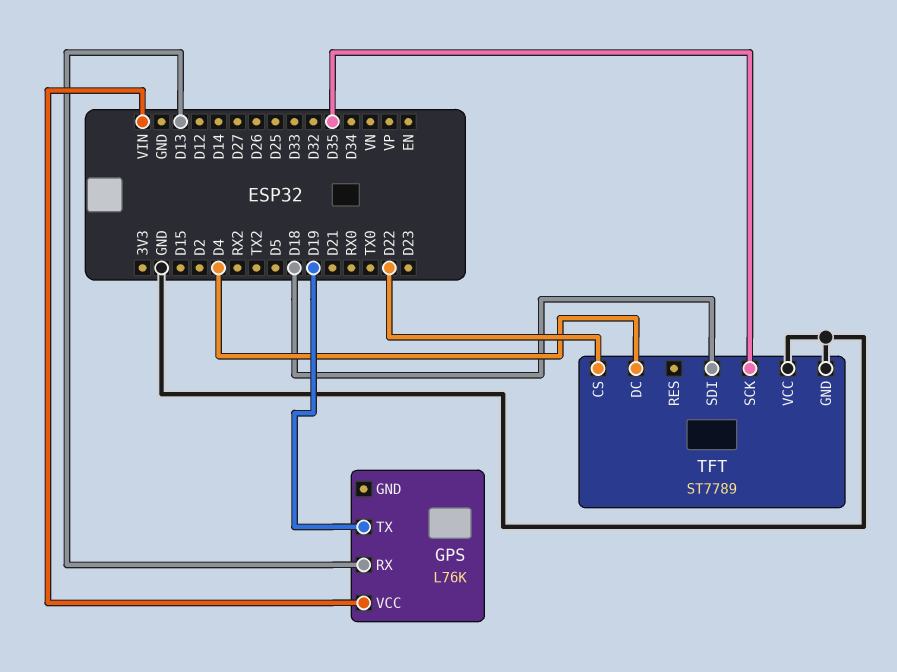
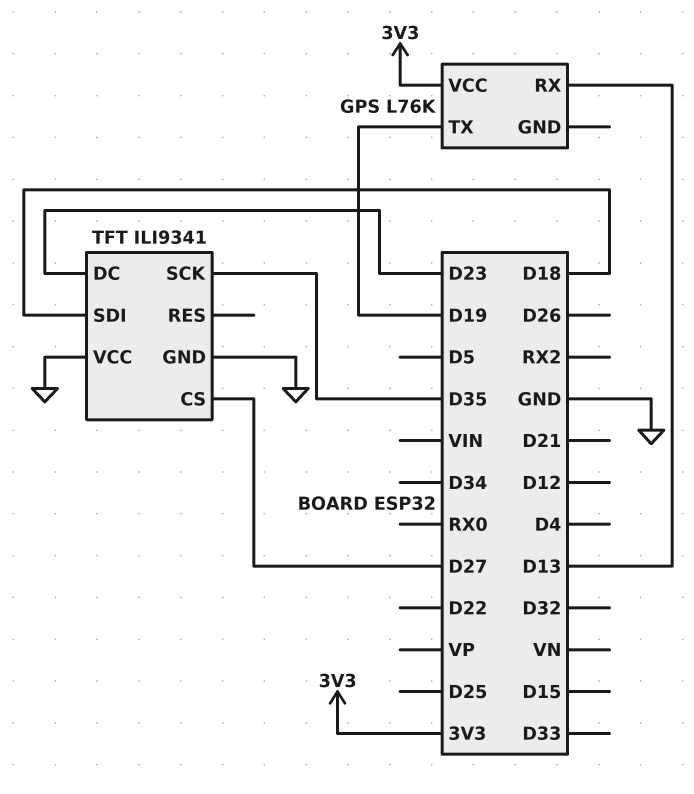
GPS pin VCC: VIN -> 3V3
TFT: ST7789 -> ILI9341
TFT pin CS: D22 -> D27
TFT pin DC: D4 -> D23

